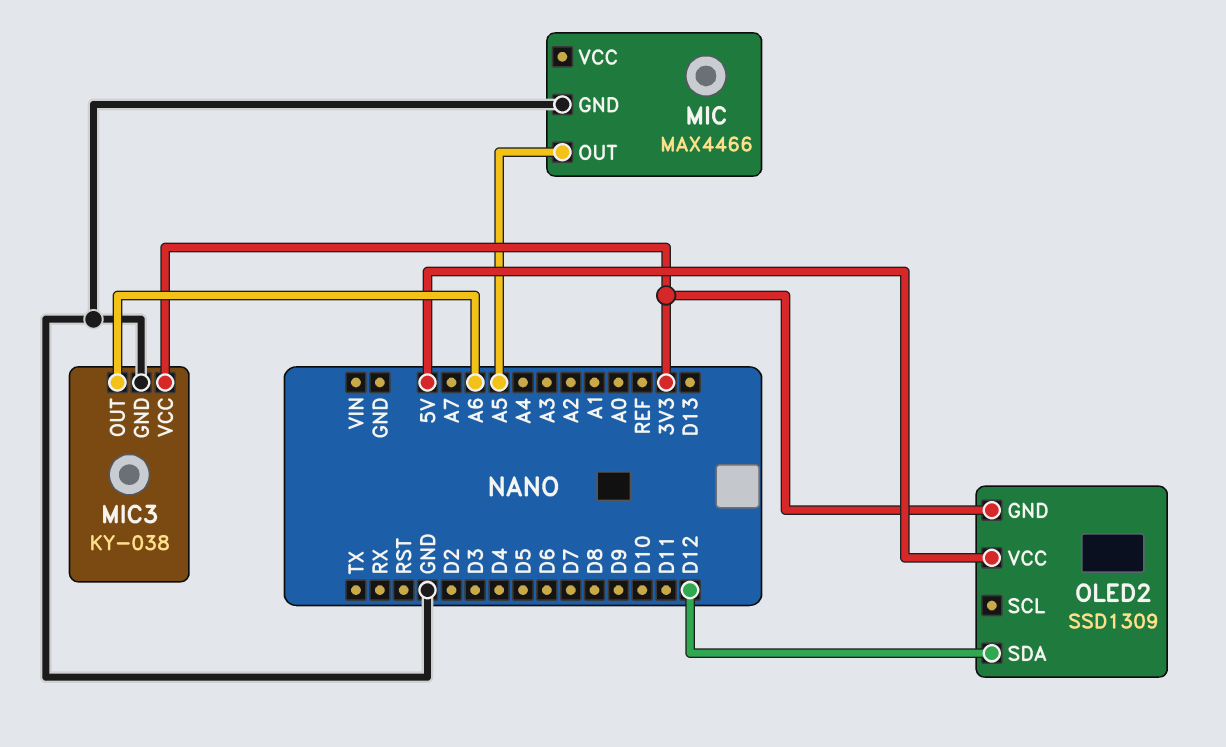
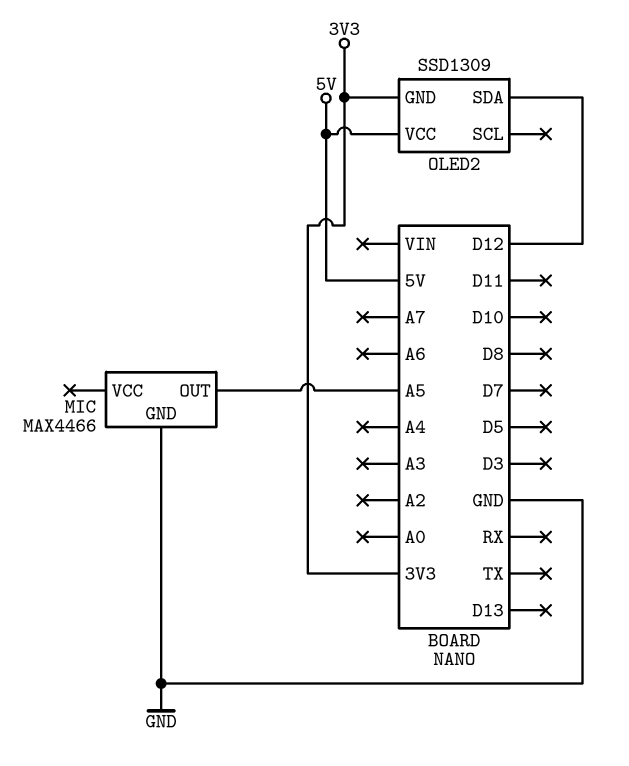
MIC3: KY-038 -> none
MIC3 pin GND: GND -> none
MIC3 pin OUT: A6 -> none
MIC3 pin VCC: 3V3 -> none

